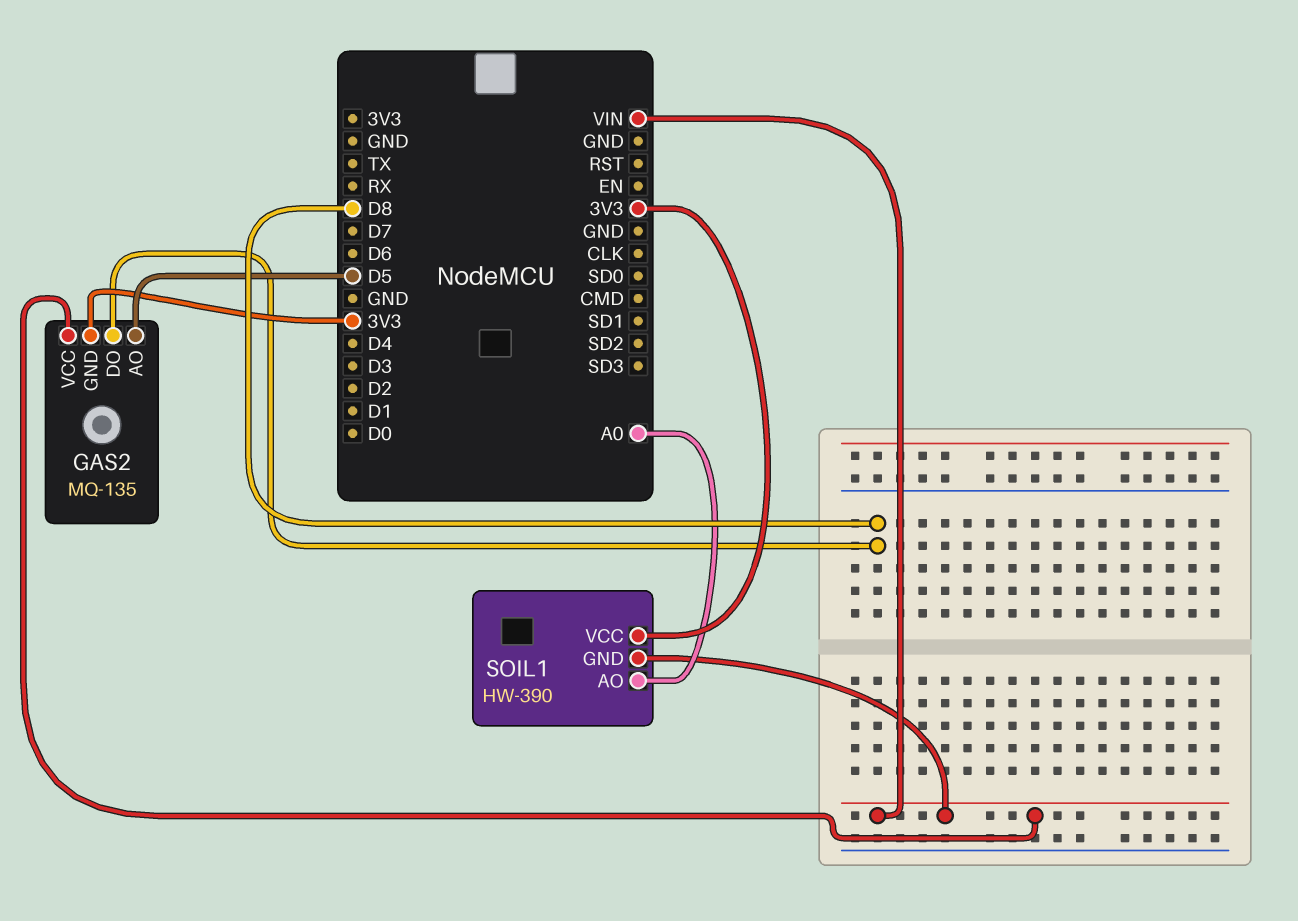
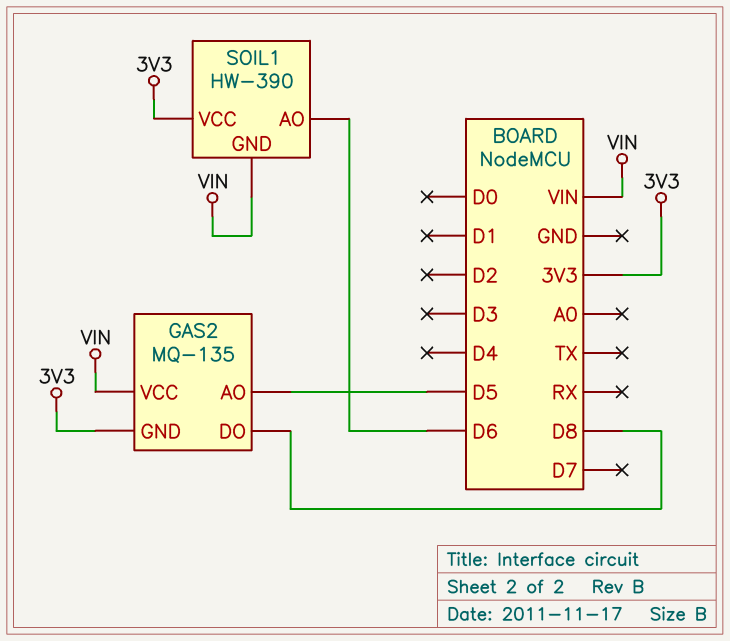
SOIL1 pin AO: A0 -> D6

